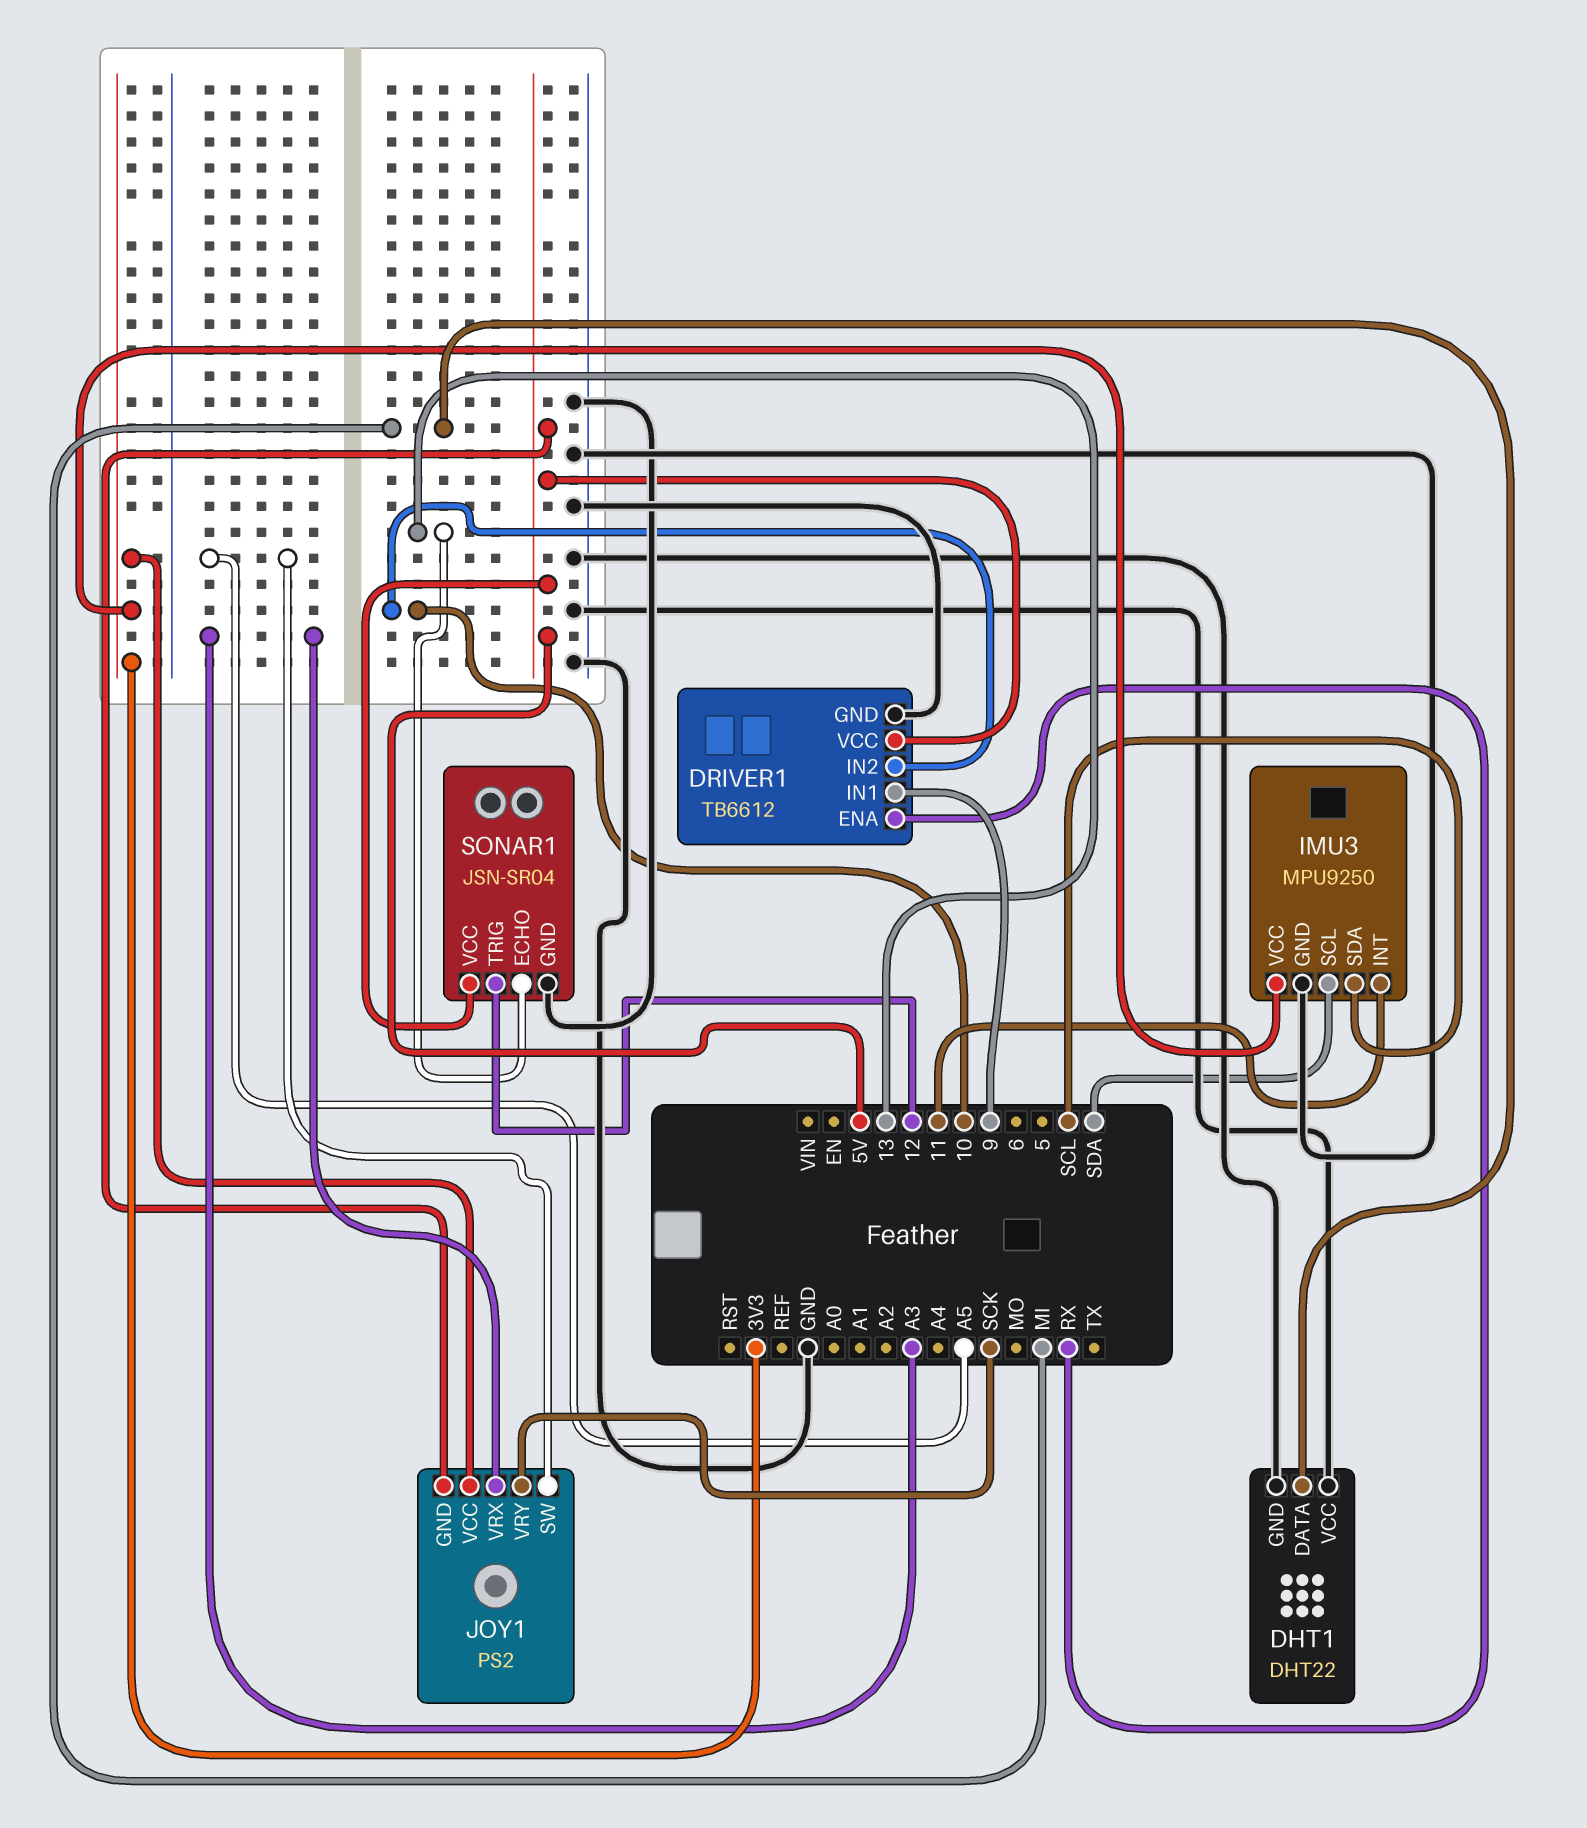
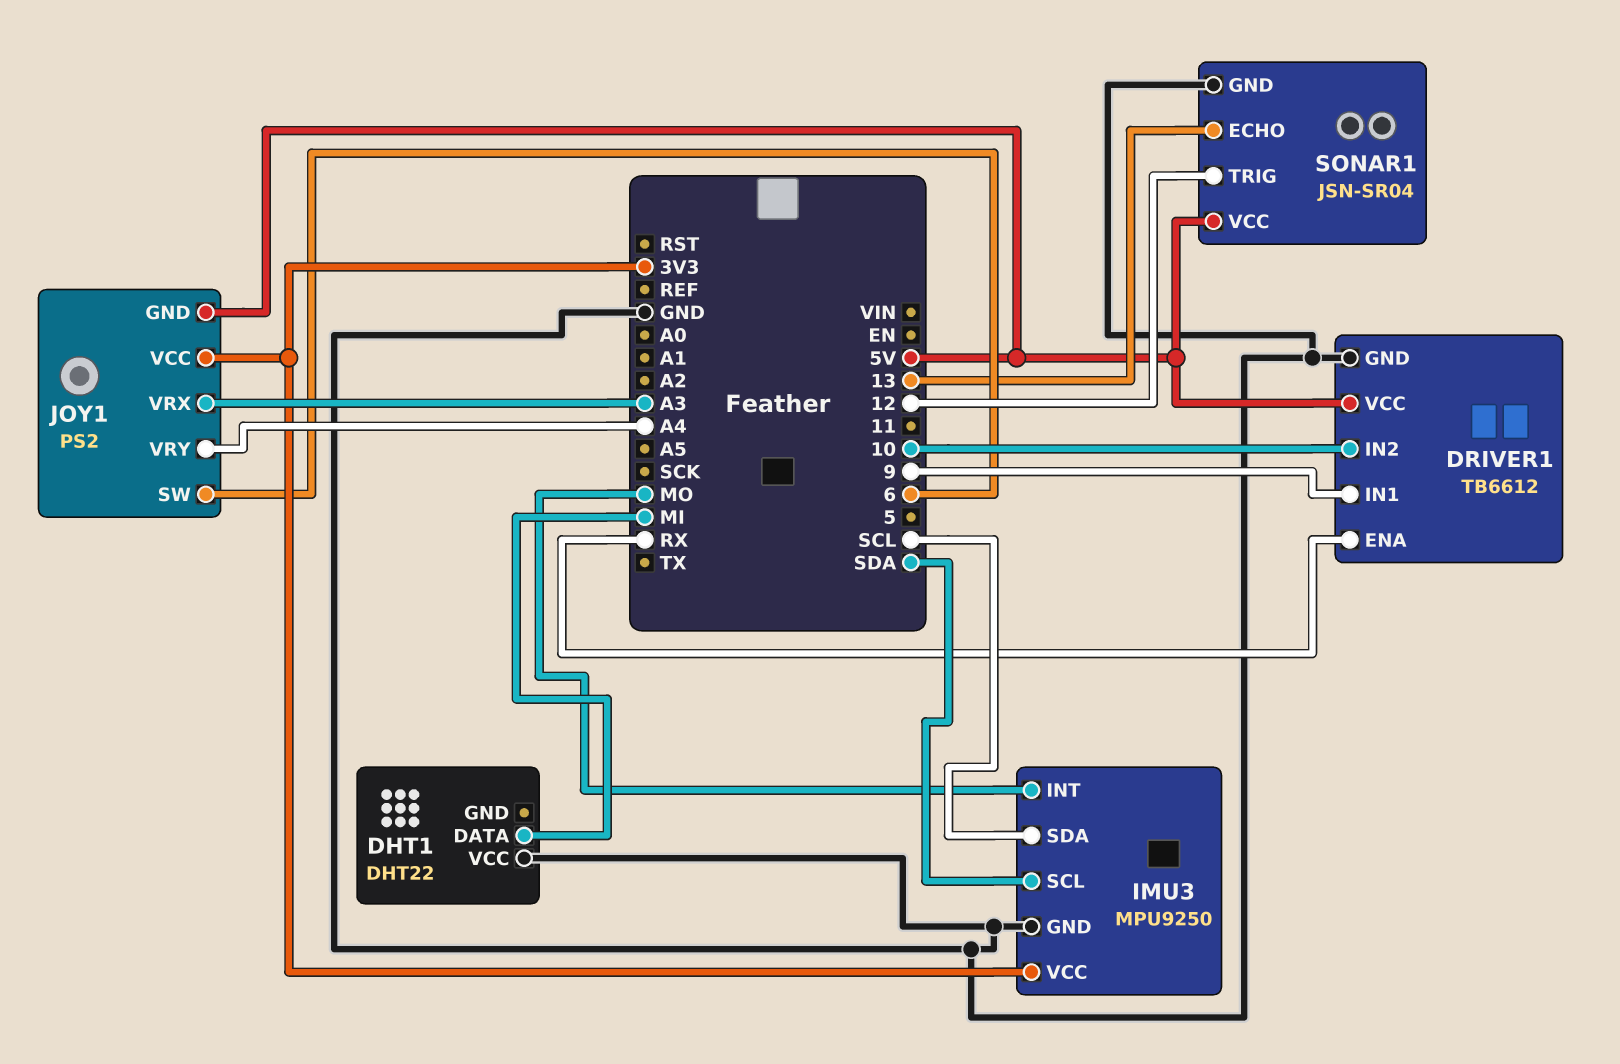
DHT1 pin GND: GND -> none
IMU3 pin INT: 11 -> MO
JOY1 pin SW: A5 -> 6
JOY1 pin VRY: SCK -> A4

